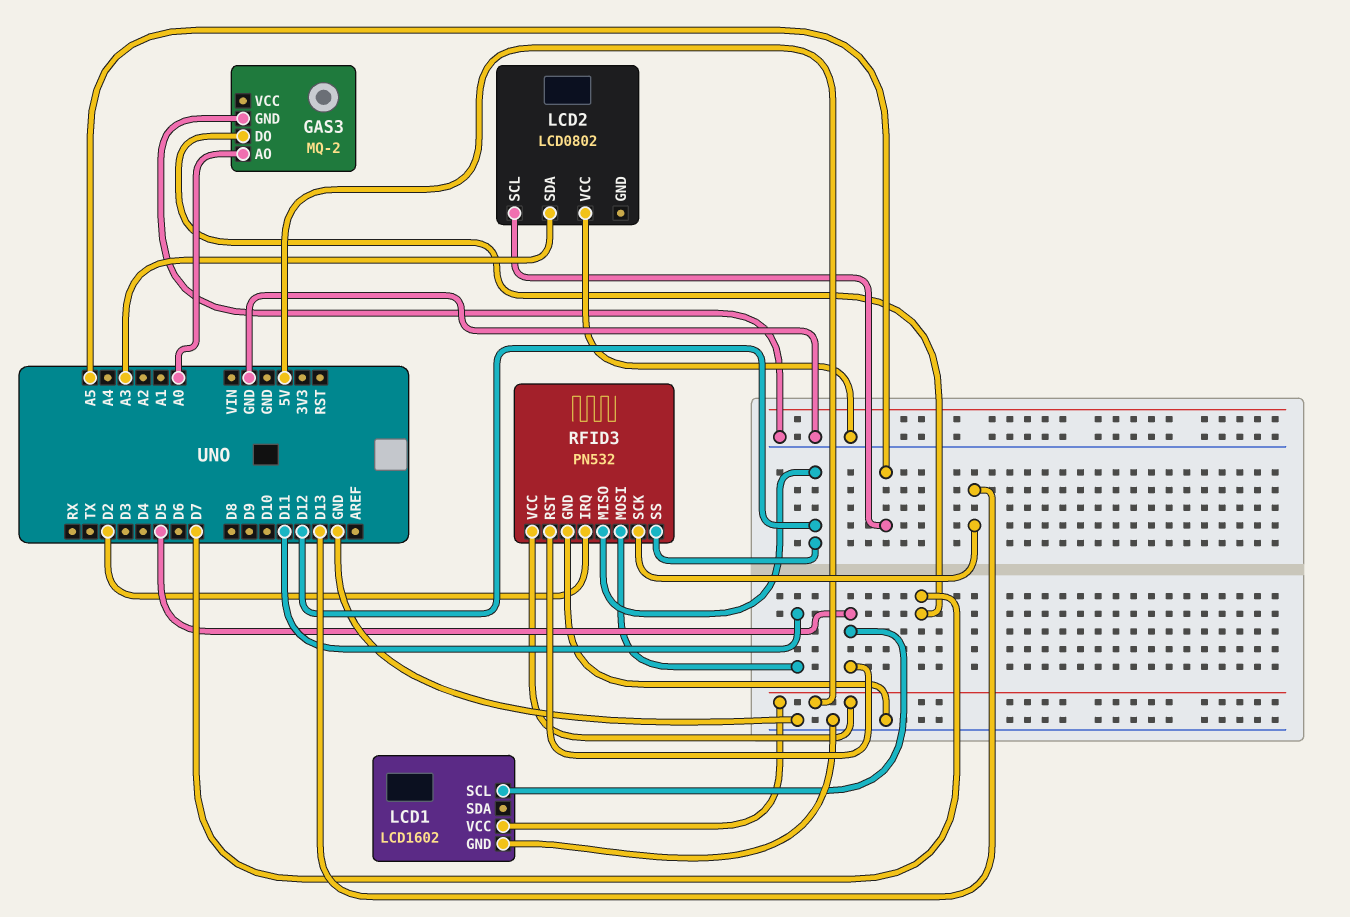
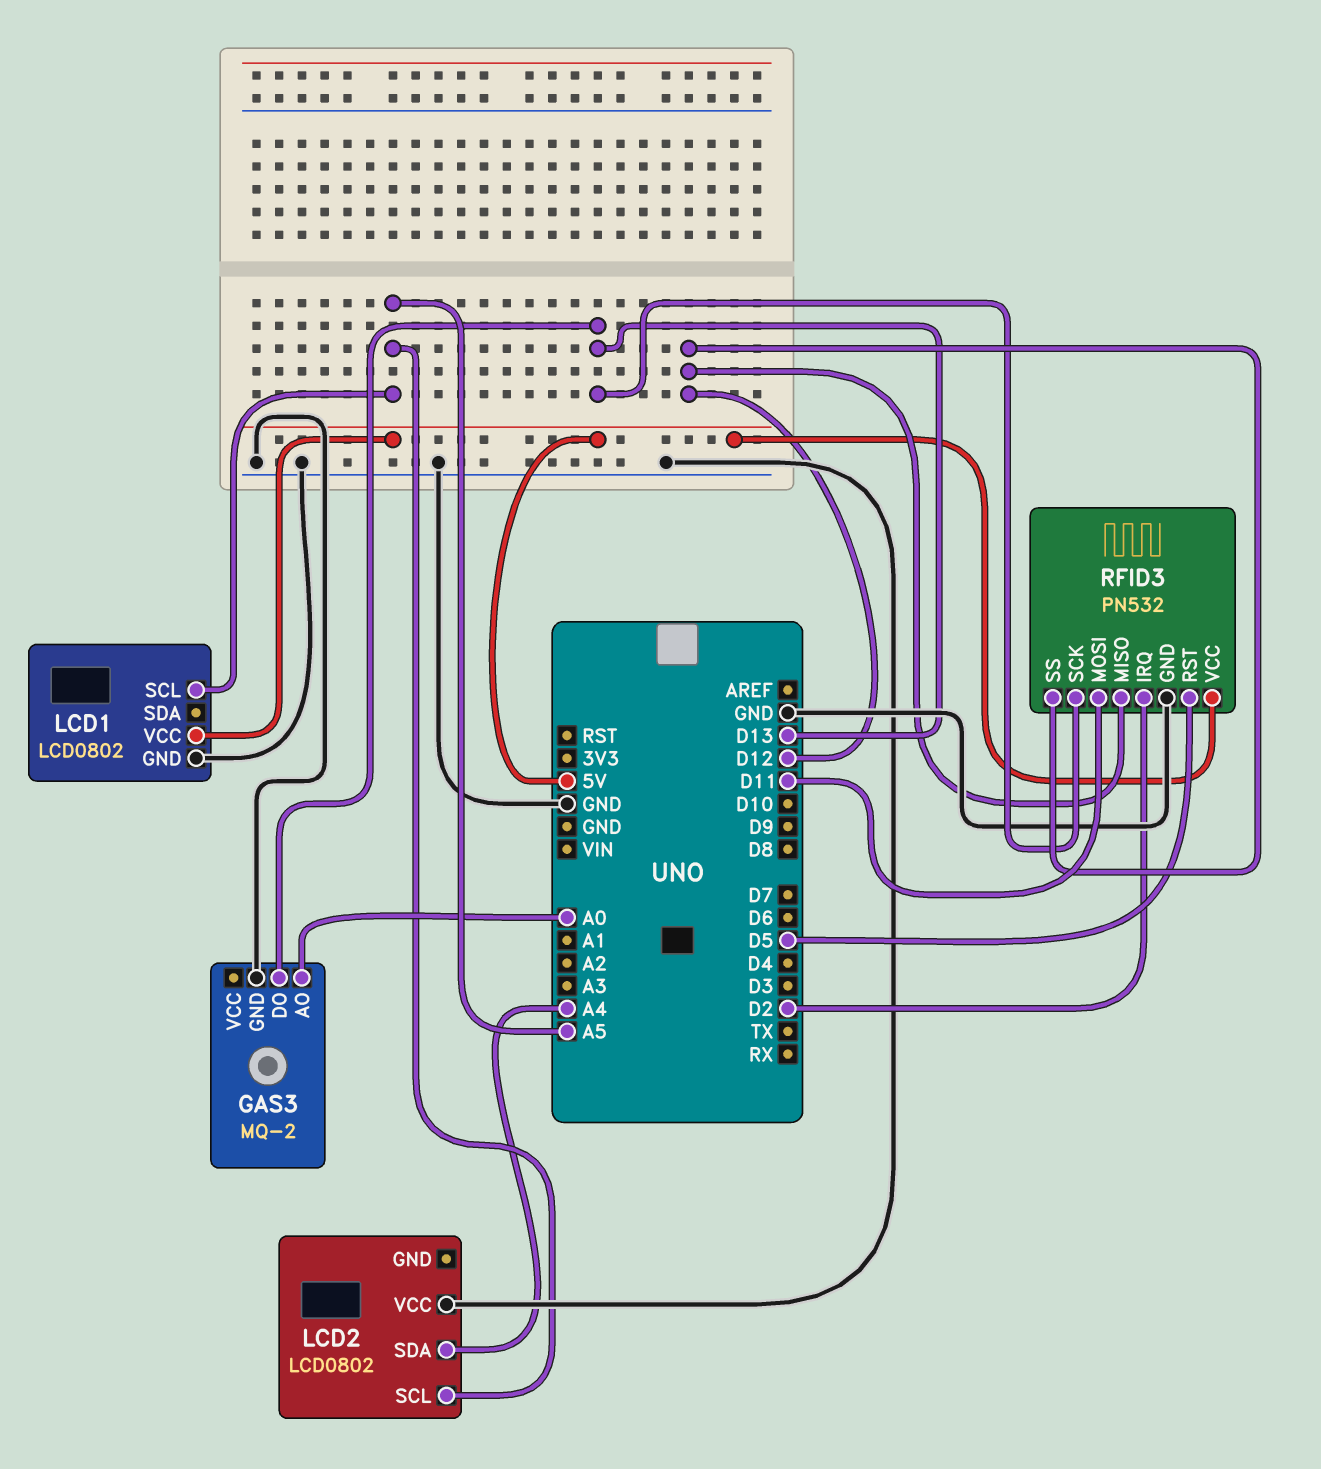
GAS3 pin DO: D7 -> D13
LCD1: LCD1602 -> LCD0802
LCD1 pin SCL: D5 -> A5
LCD2 pin SDA: A3 -> A4

